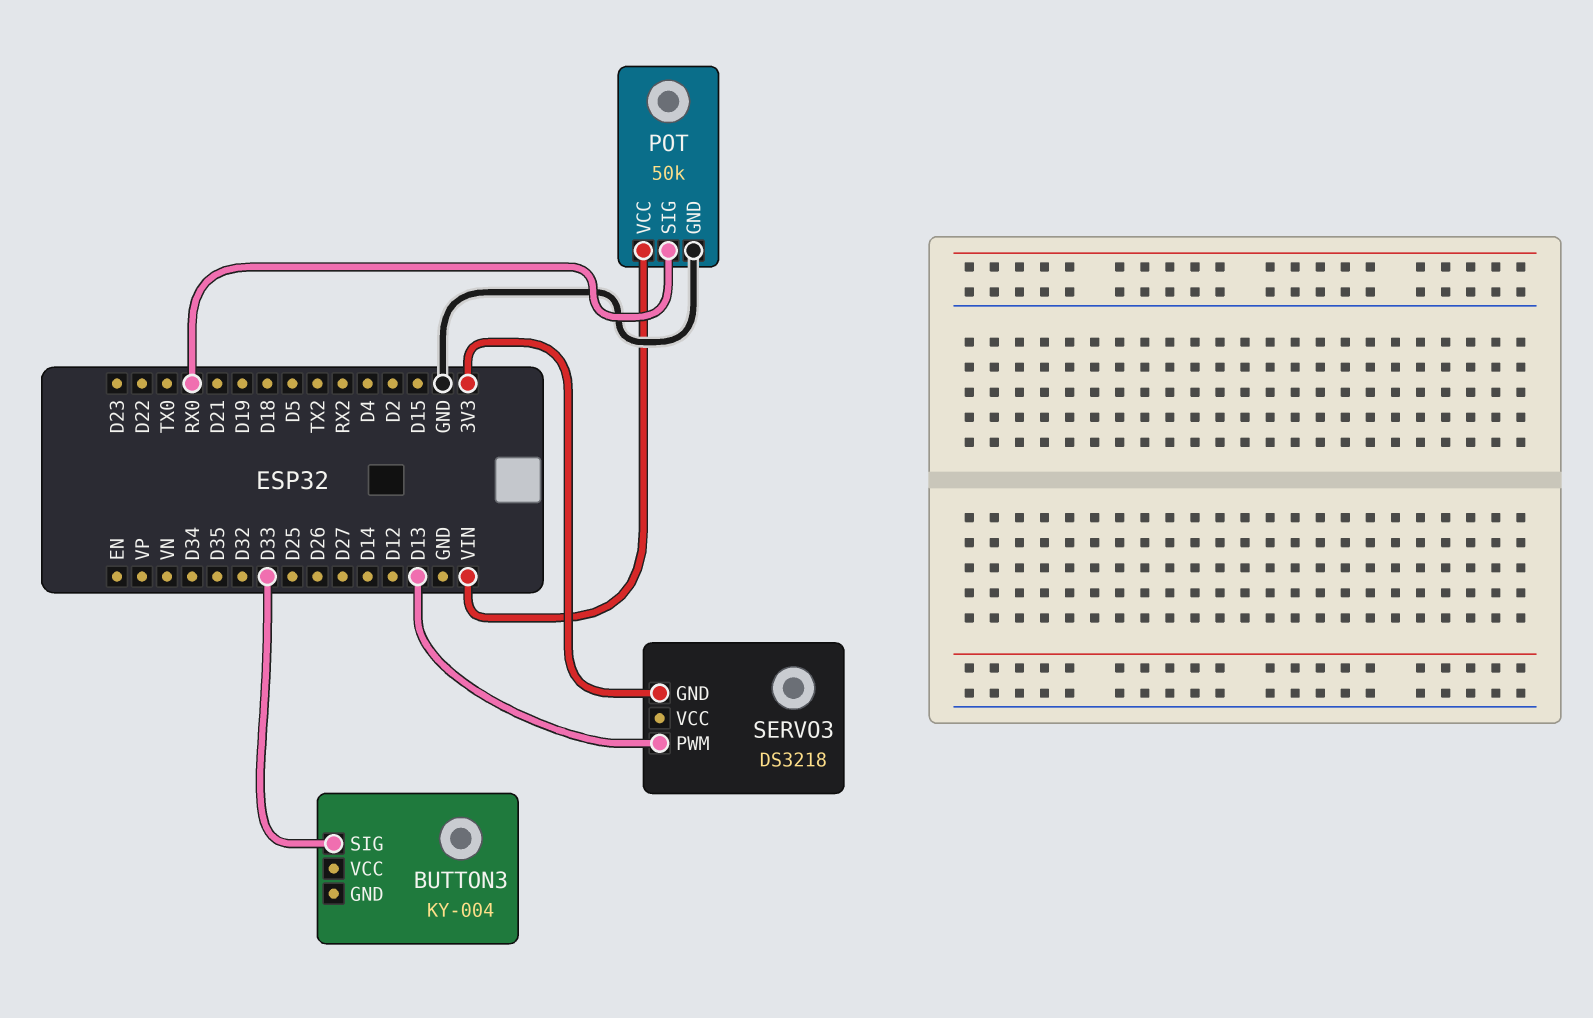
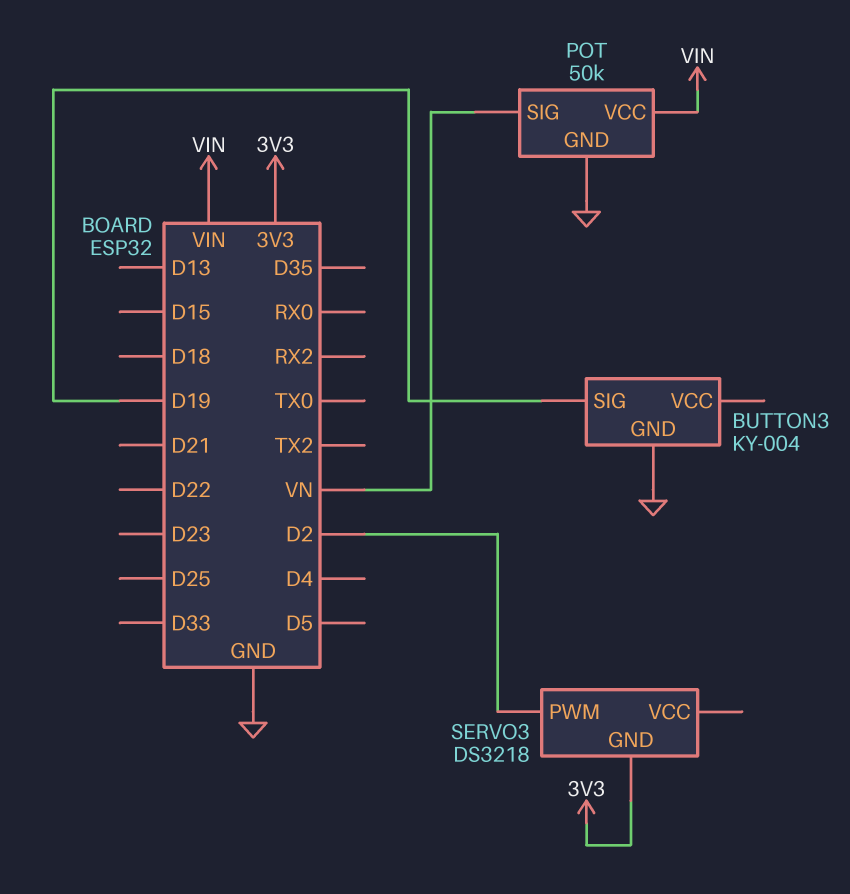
BUTTON3 pin GND: none -> GND
BUTTON3 pin SIG: D33 -> D19
POT pin SIG: RX0 -> VN
SERVO3 pin PWM: D13 -> D2

